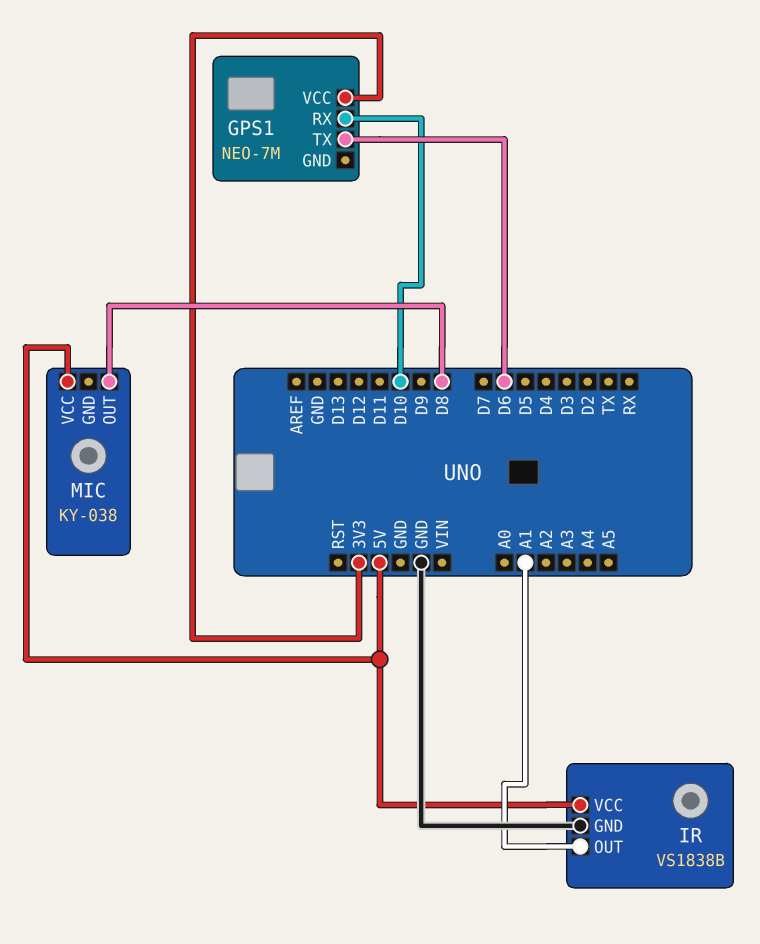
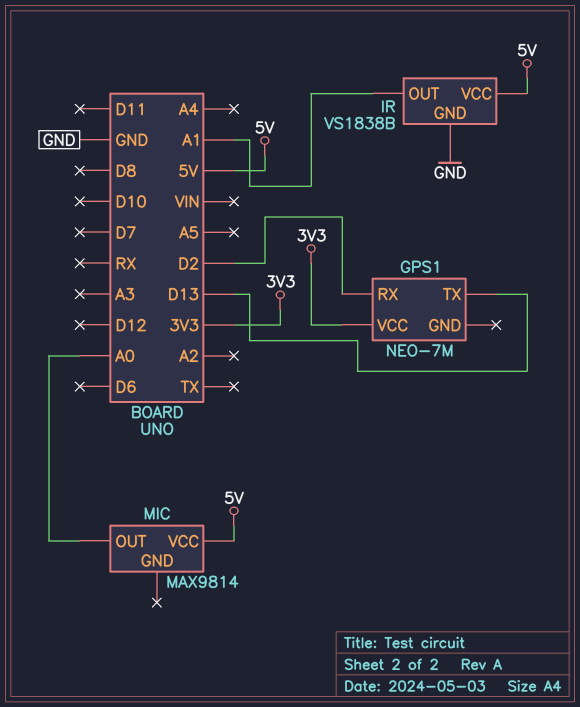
GPS1 pin RX: D10 -> D2
GPS1 pin TX: D6 -> D13
MIC: KY-038 -> MAX9814
MIC pin OUT: D8 -> A0

